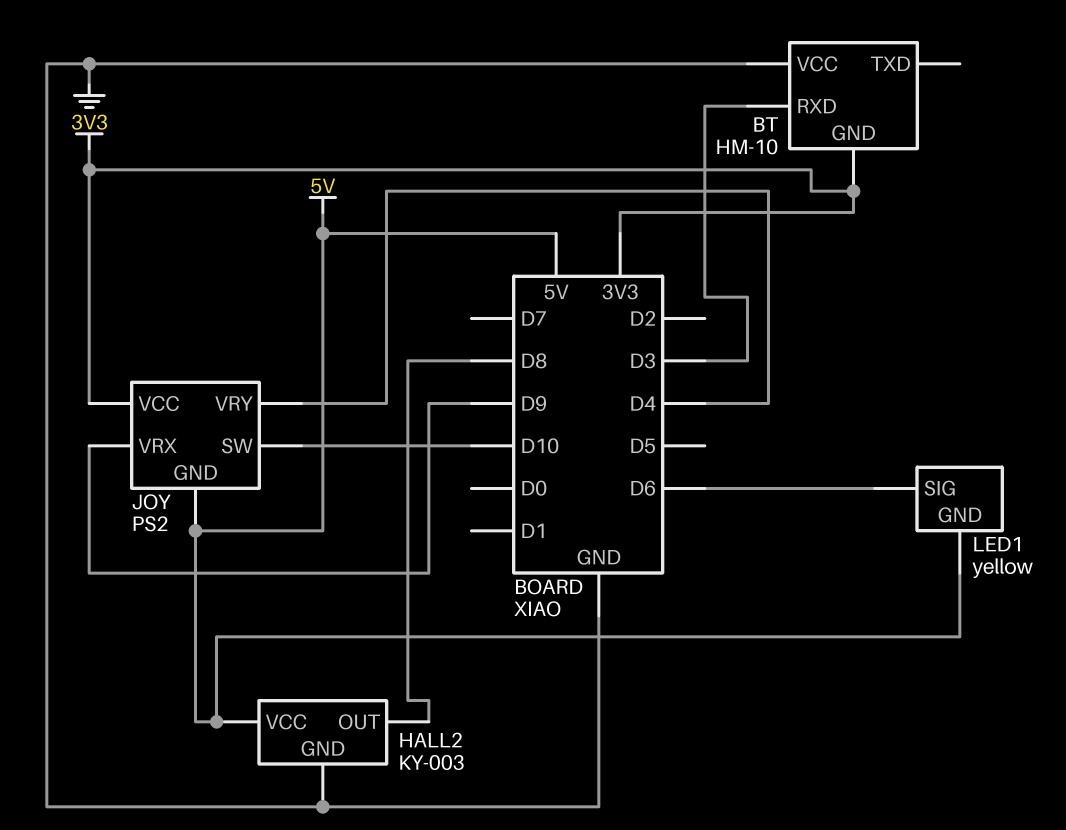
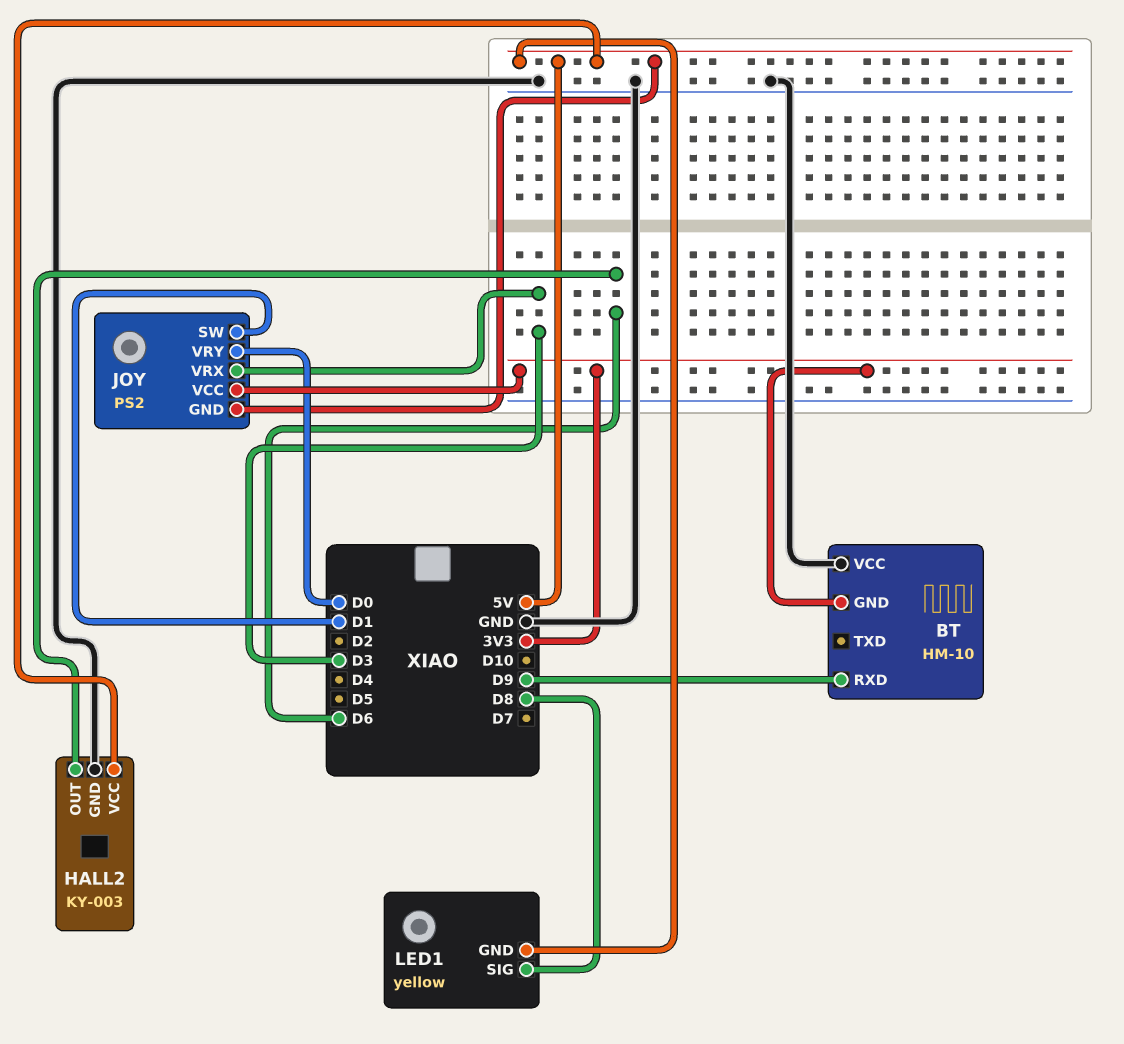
BT pin RXD: D3 -> D9
HALL2 pin OUT: D8 -> D6
JOY pin SW: D10 -> D1
JOY pin VRX: D9 -> D3
JOY pin VRY: D4 -> D0
LED1 pin SIG: D6 -> D8

